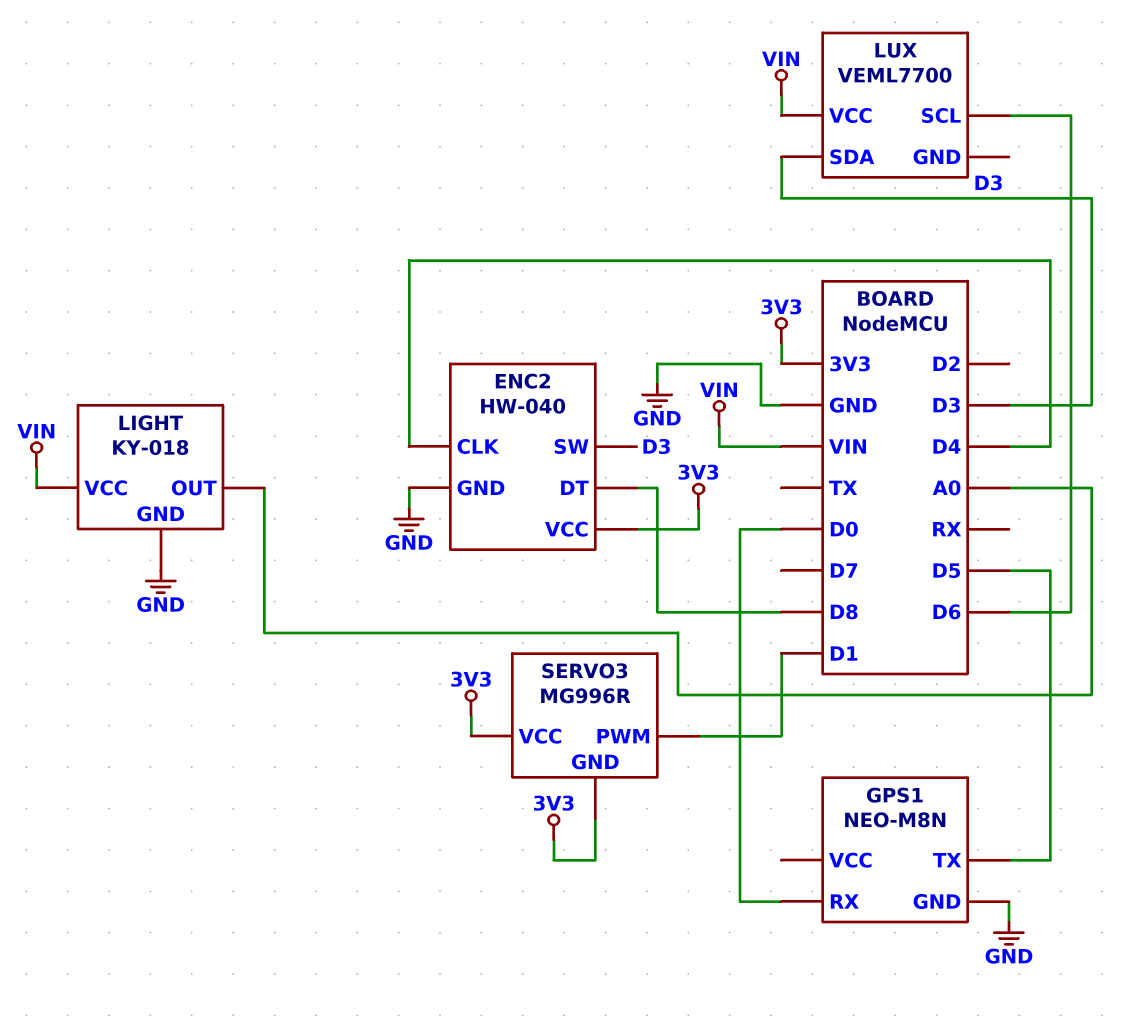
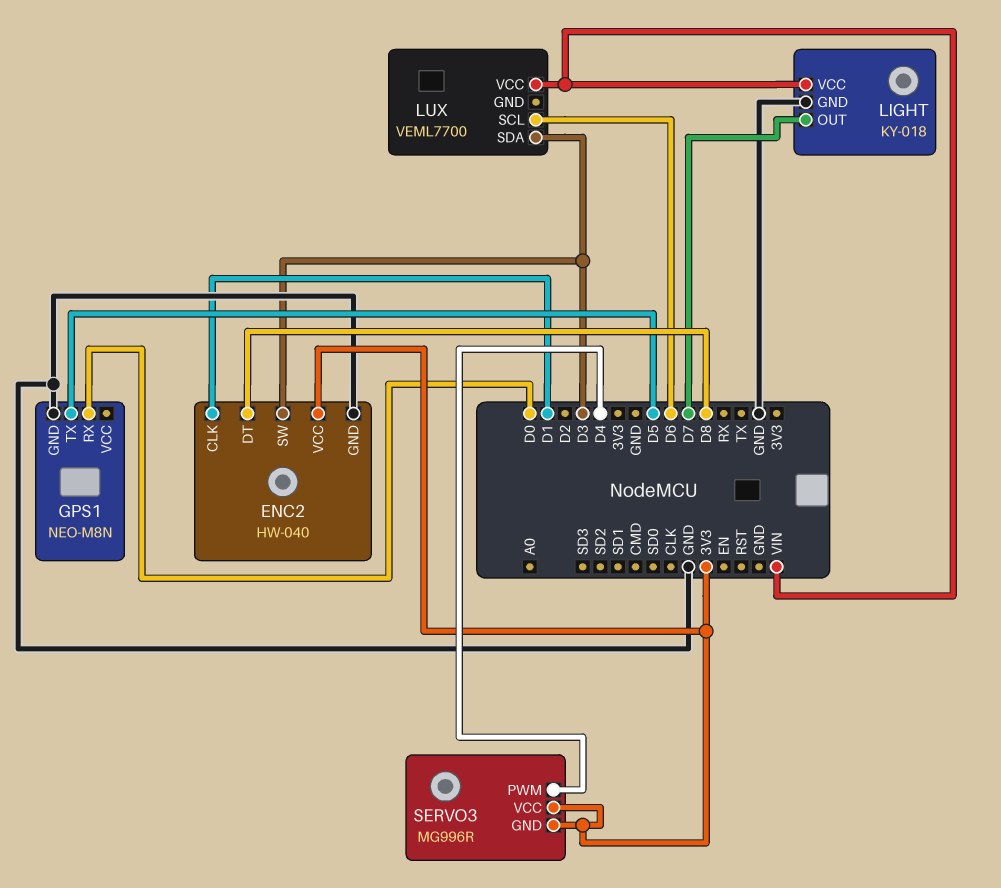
ENC2 pin CLK: D4 -> D1
LIGHT pin OUT: A0 -> D7
SERVO3 pin PWM: D1 -> D4

